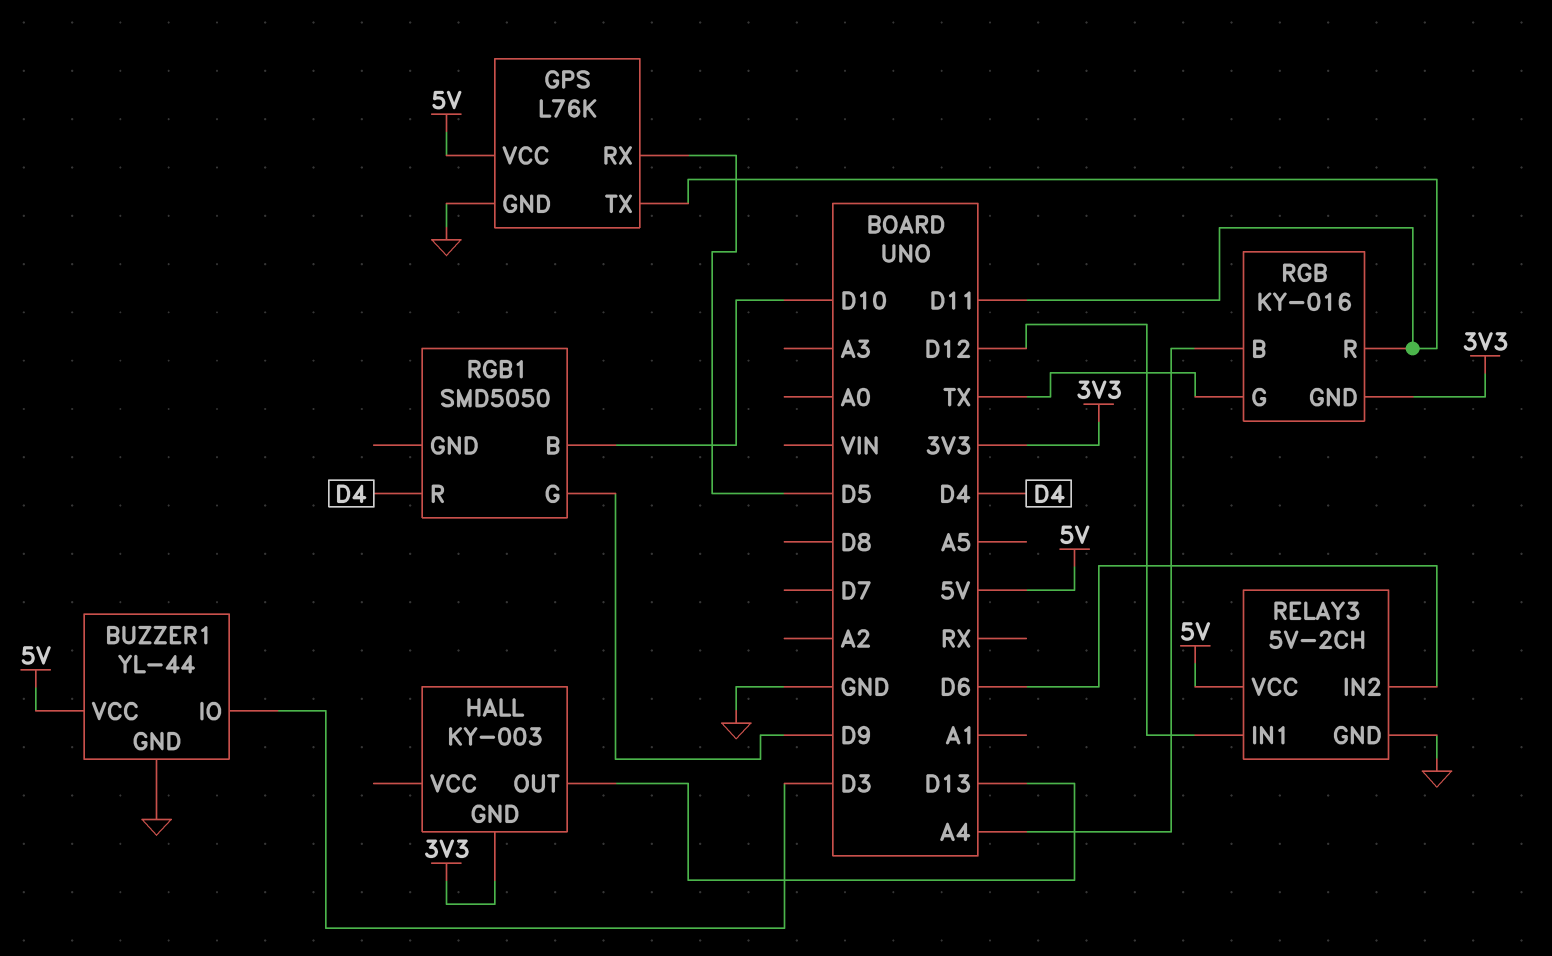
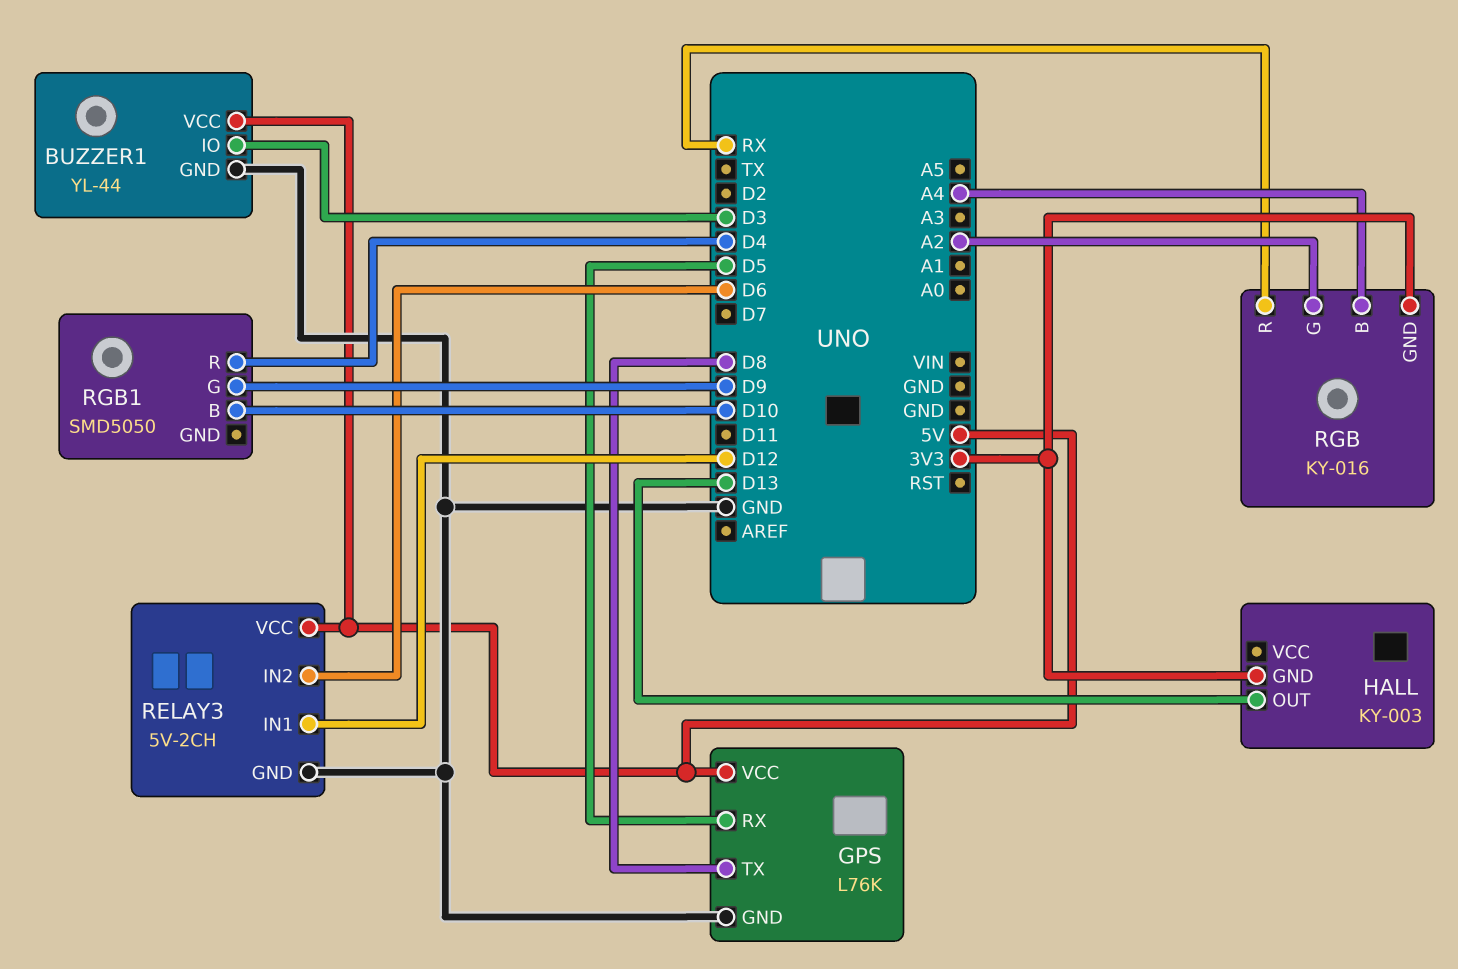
GPS pin TX: D11 -> D8
RGB pin G: TX -> A2
RGB pin R: D11 -> RX

